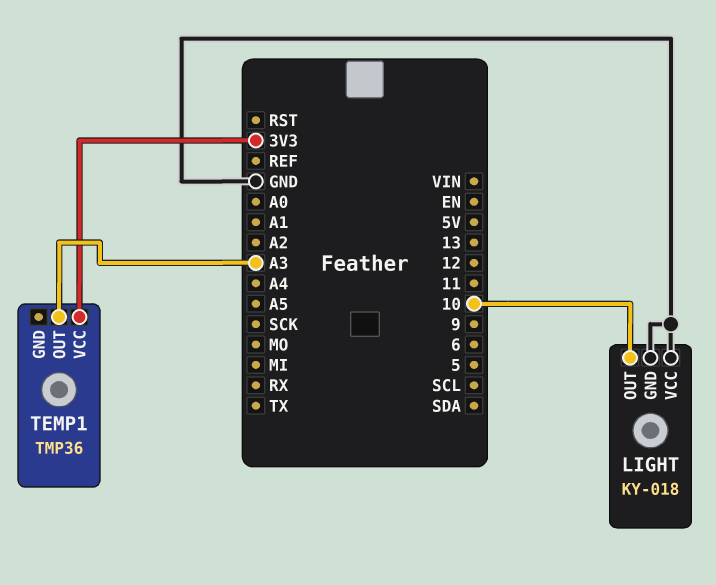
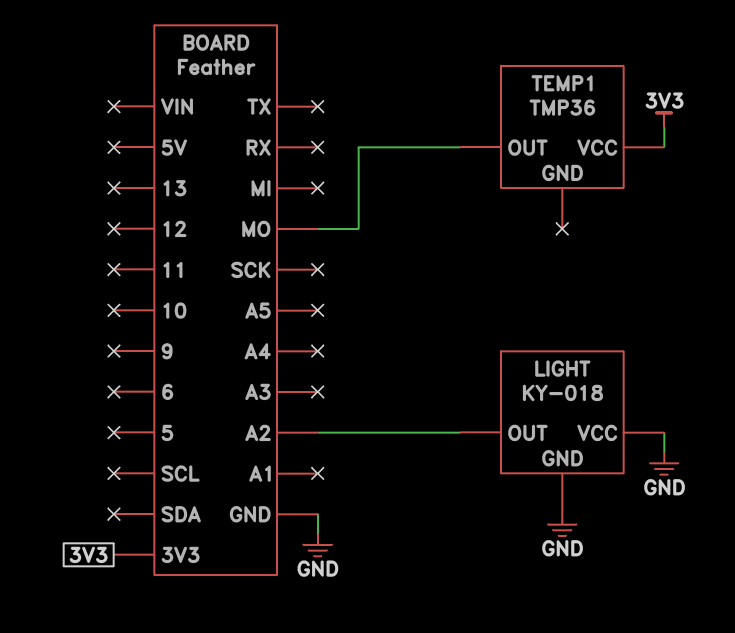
LIGHT pin OUT: 10 -> A2
TEMP1 pin OUT: A3 -> MO

